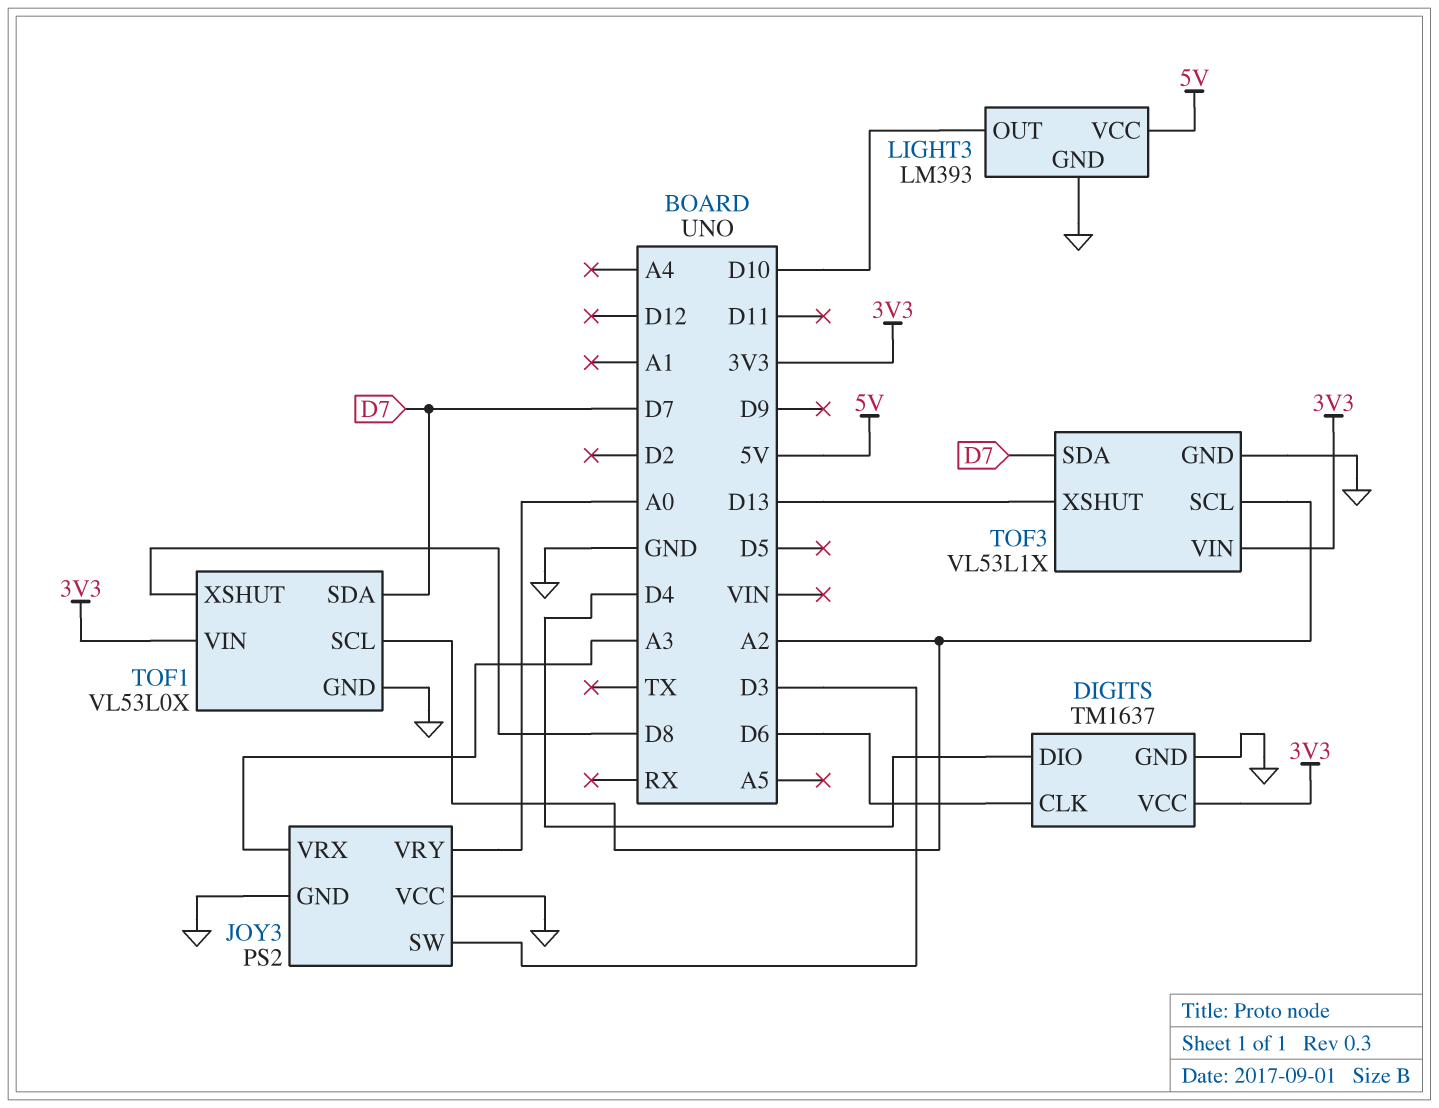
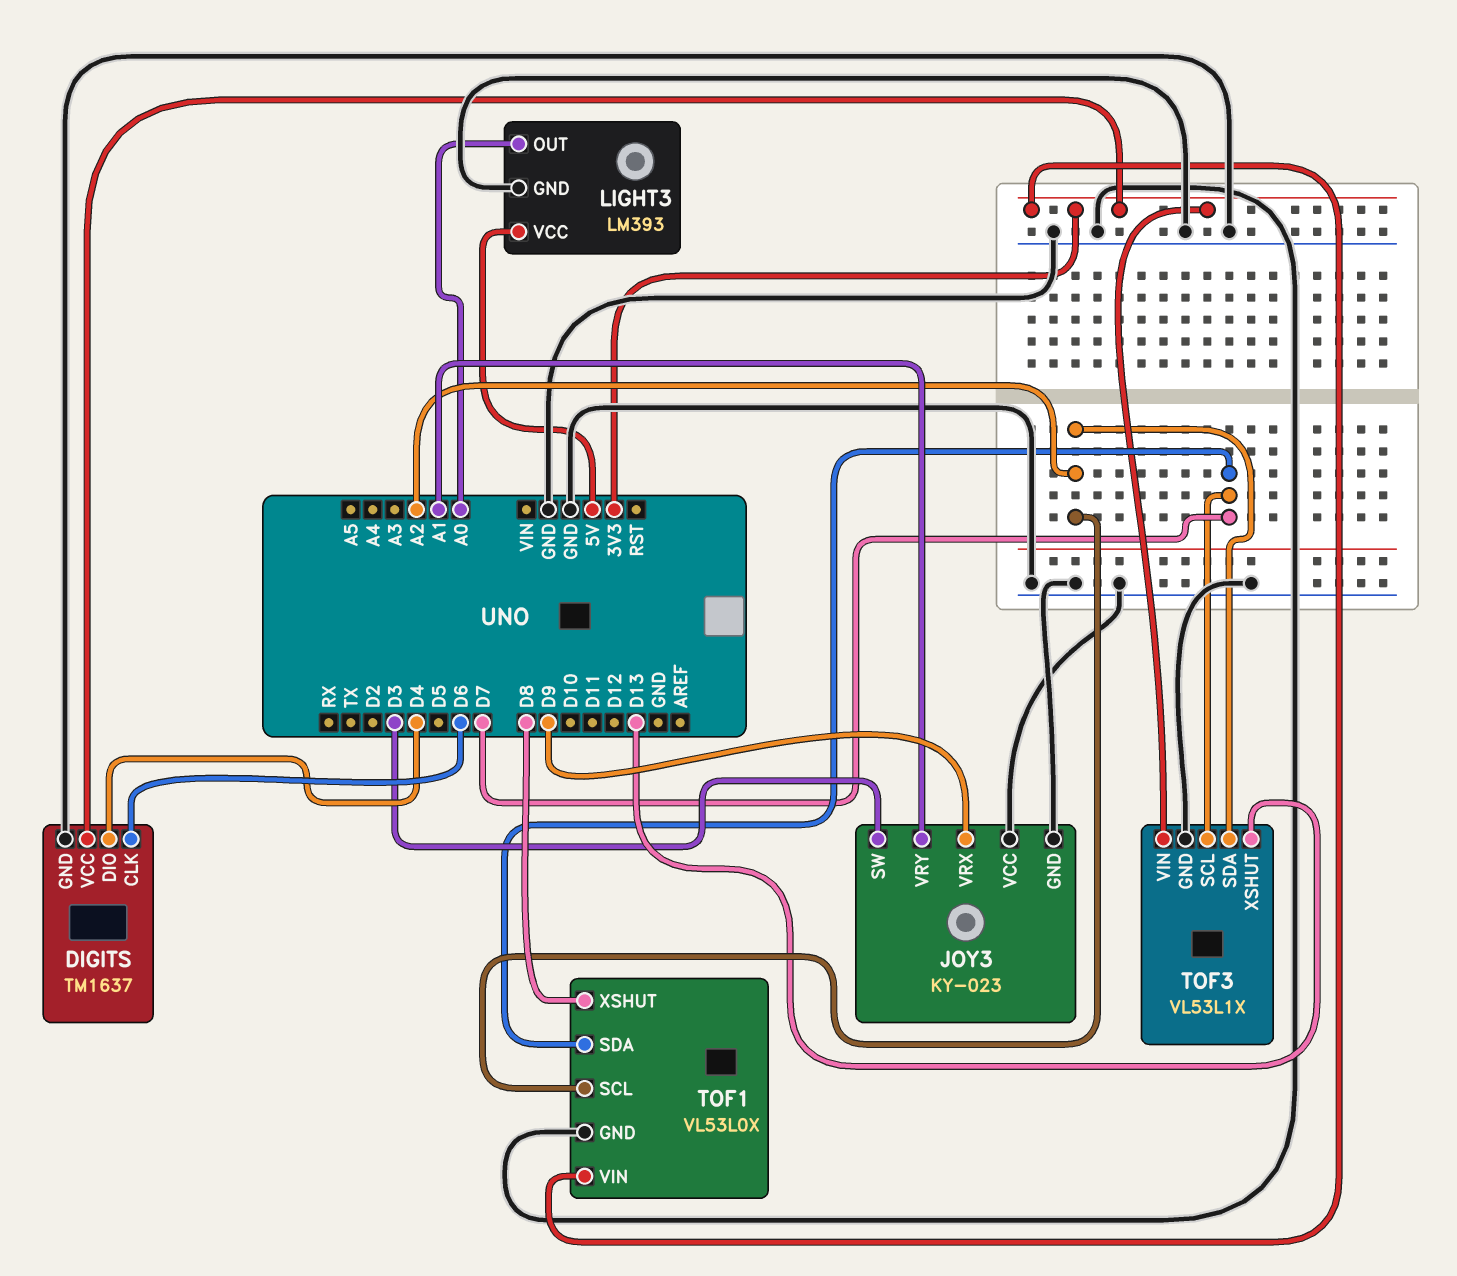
JOY3: PS2 -> KY-023
JOY3 pin VRX: A3 -> D9
JOY3 pin VRY: A0 -> A1
LIGHT3 pin OUT: D10 -> A0
TOF3 pin SCL: A2 -> D7
TOF3 pin SDA: D7 -> A2

